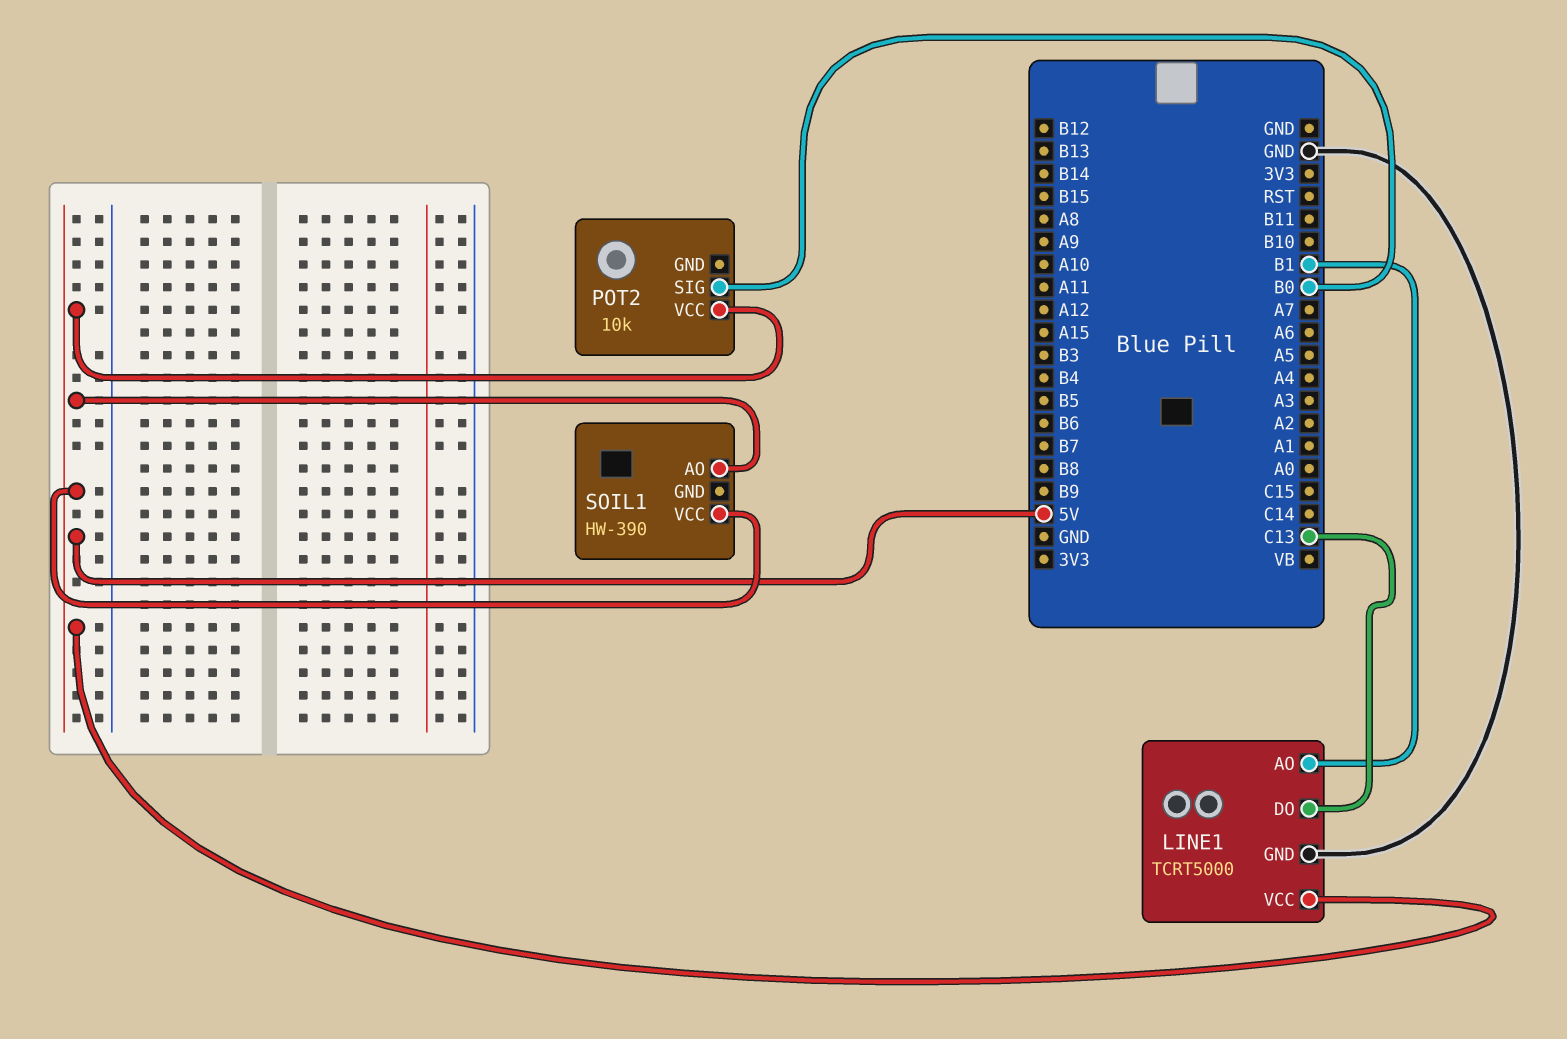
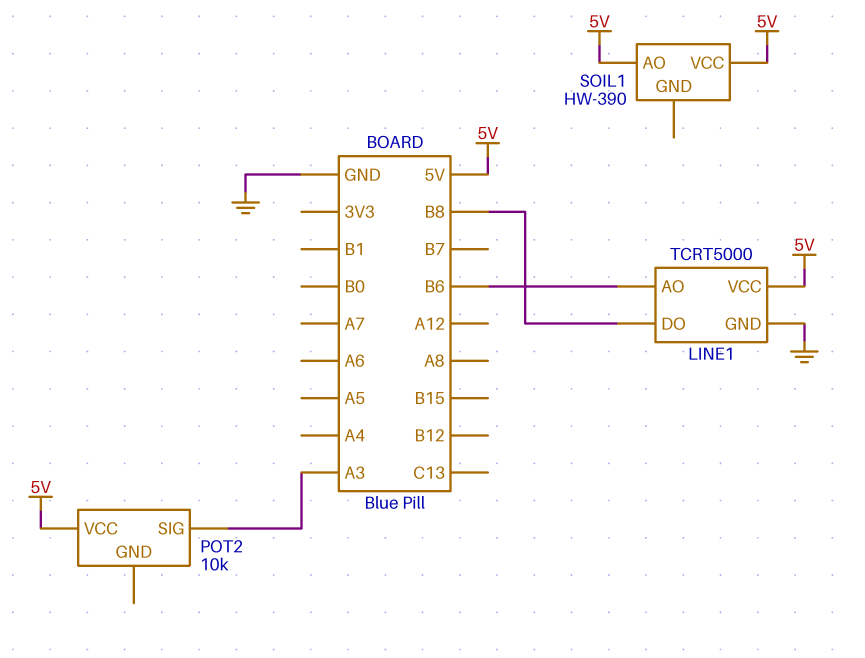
LINE1 pin AO: B1 -> B6
LINE1 pin DO: C13 -> B8
POT2 pin SIG: B0 -> A3

